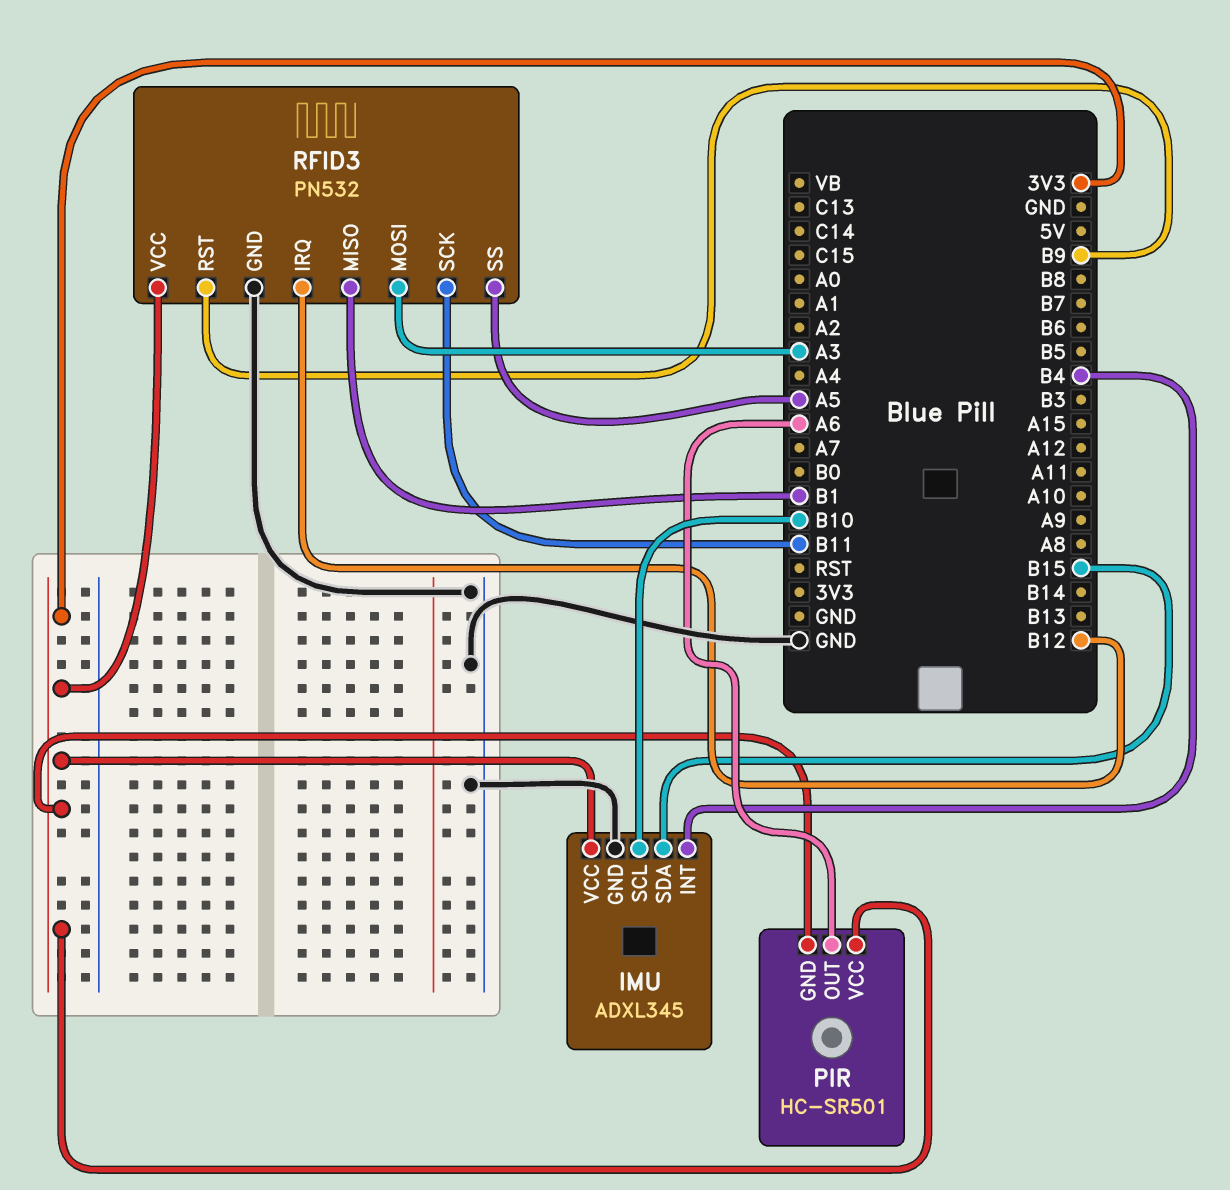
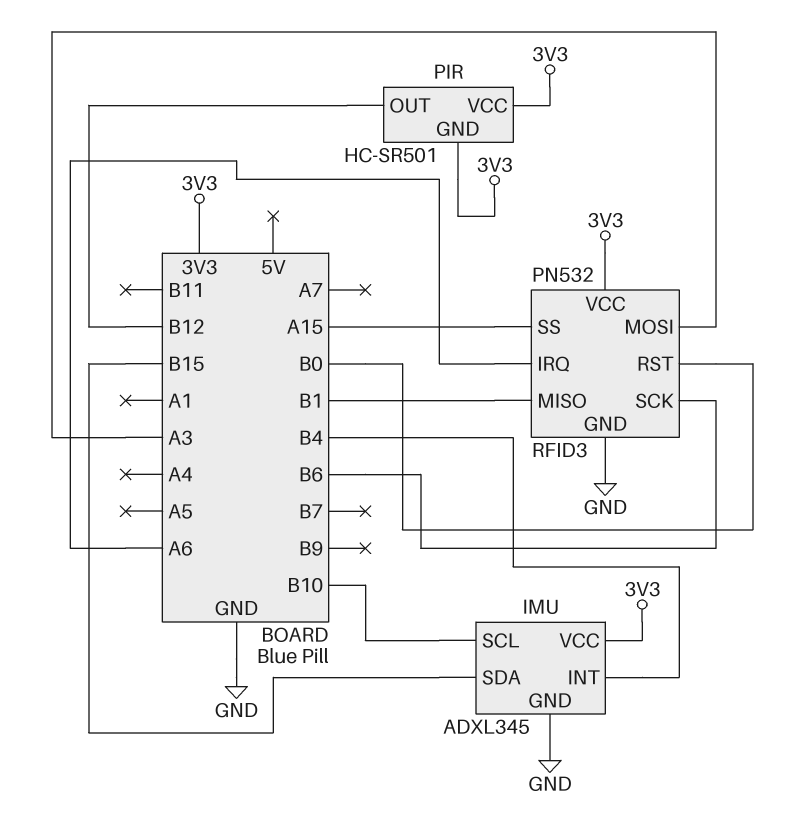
PIR pin OUT: A6 -> B12
RFID3 pin IRQ: B12 -> A6
RFID3 pin RST: B9 -> B0
RFID3 pin SCK: B11 -> B6
RFID3 pin SS: A5 -> A15

